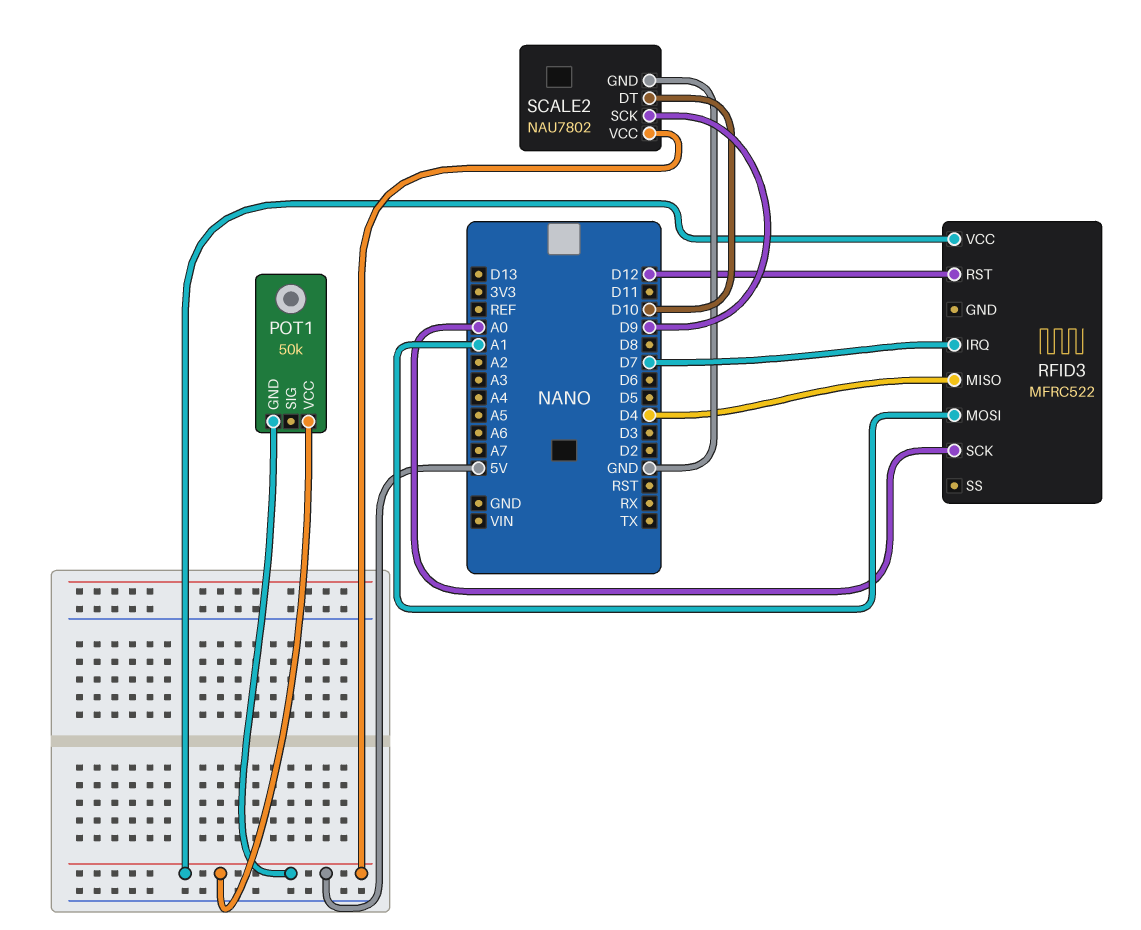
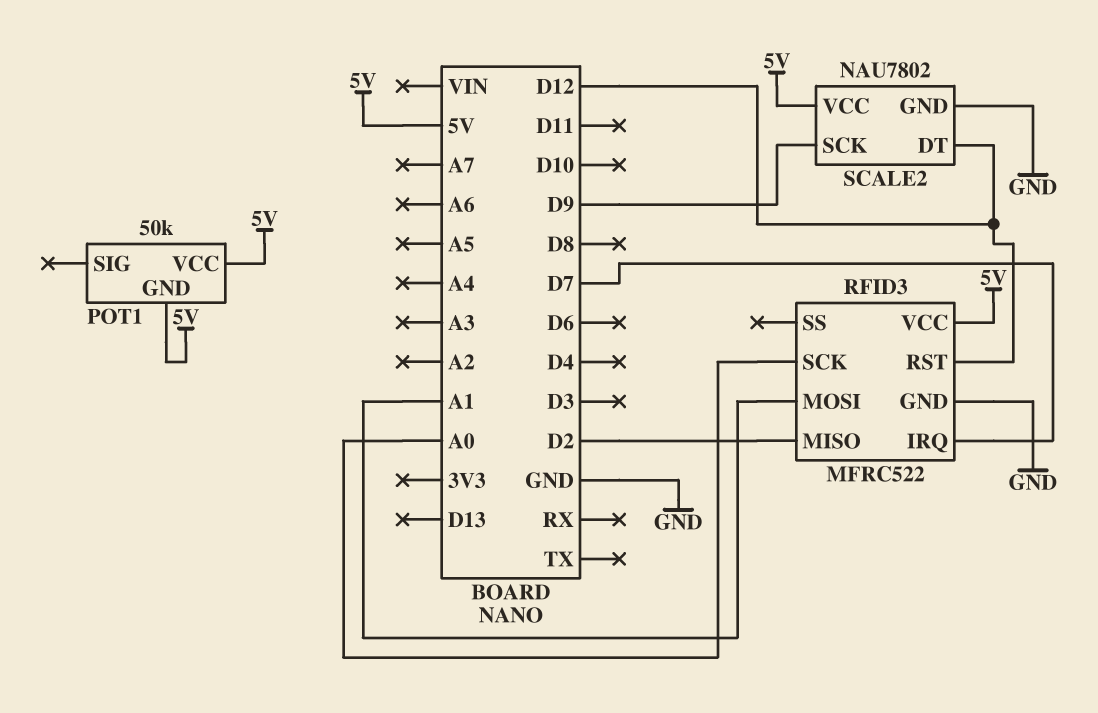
RFID3 pin GND: none -> GND
RFID3 pin MISO: D4 -> D2
SCALE2 pin DT: D10 -> D12

